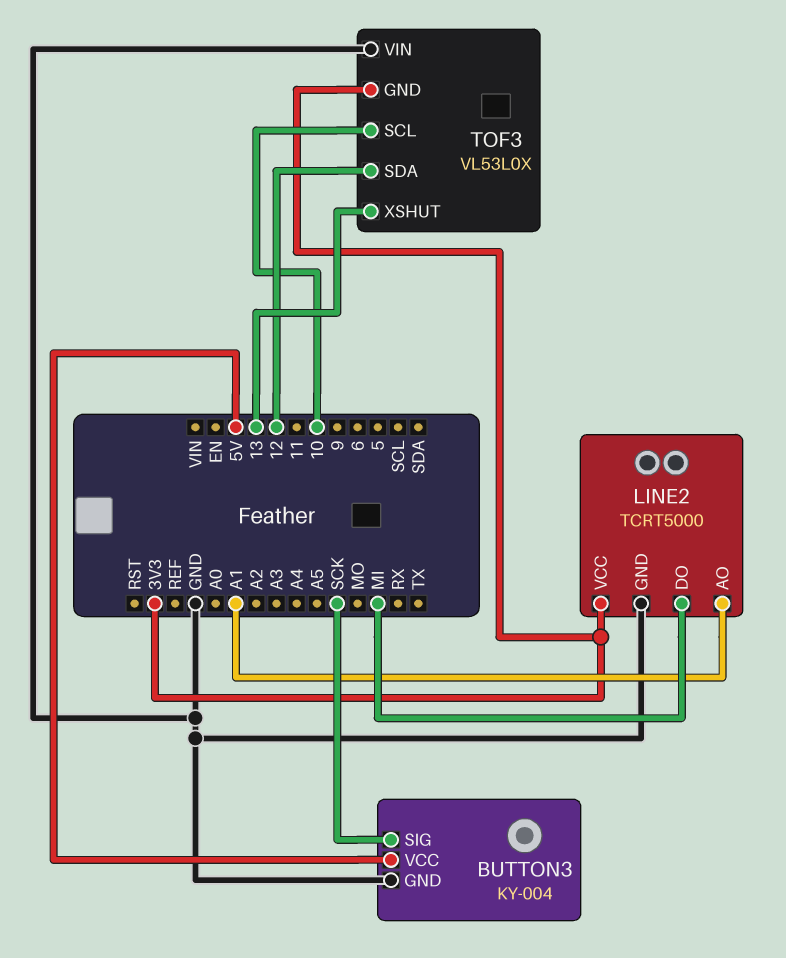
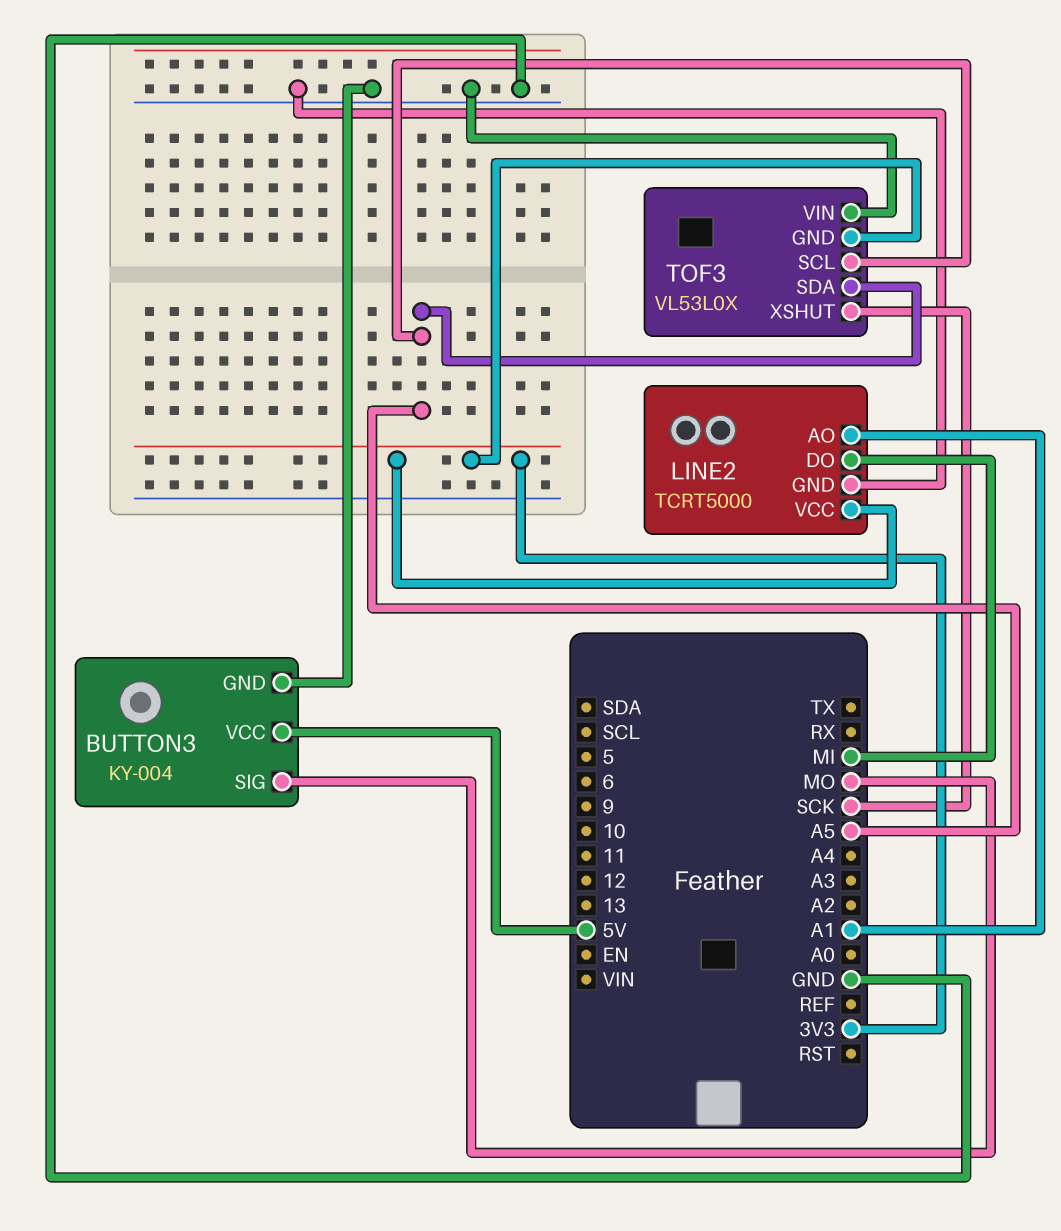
BUTTON3 pin SIG: SCK -> MO
TOF3 pin SCL: 10 -> A5
TOF3 pin SDA: 12 -> A5
TOF3 pin XSHUT: 13 -> SCK

